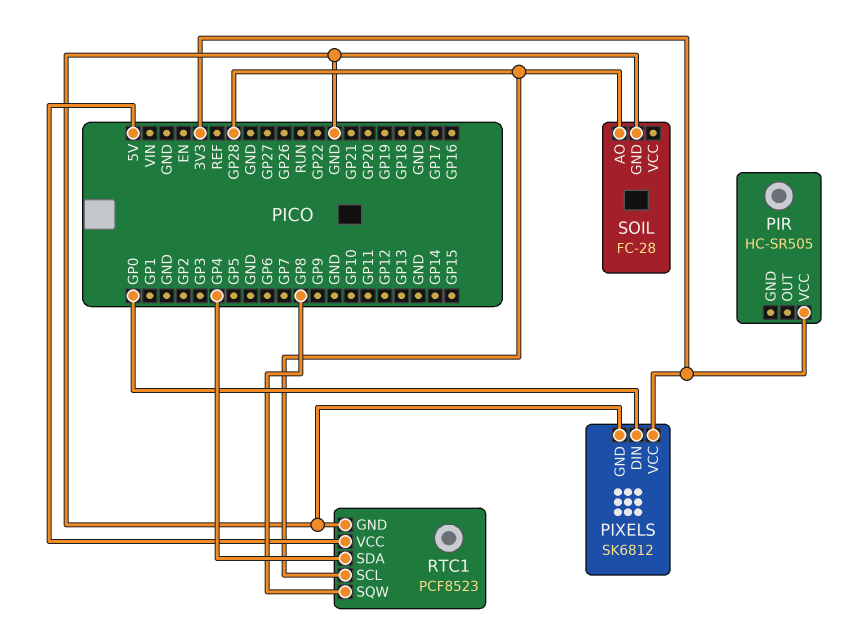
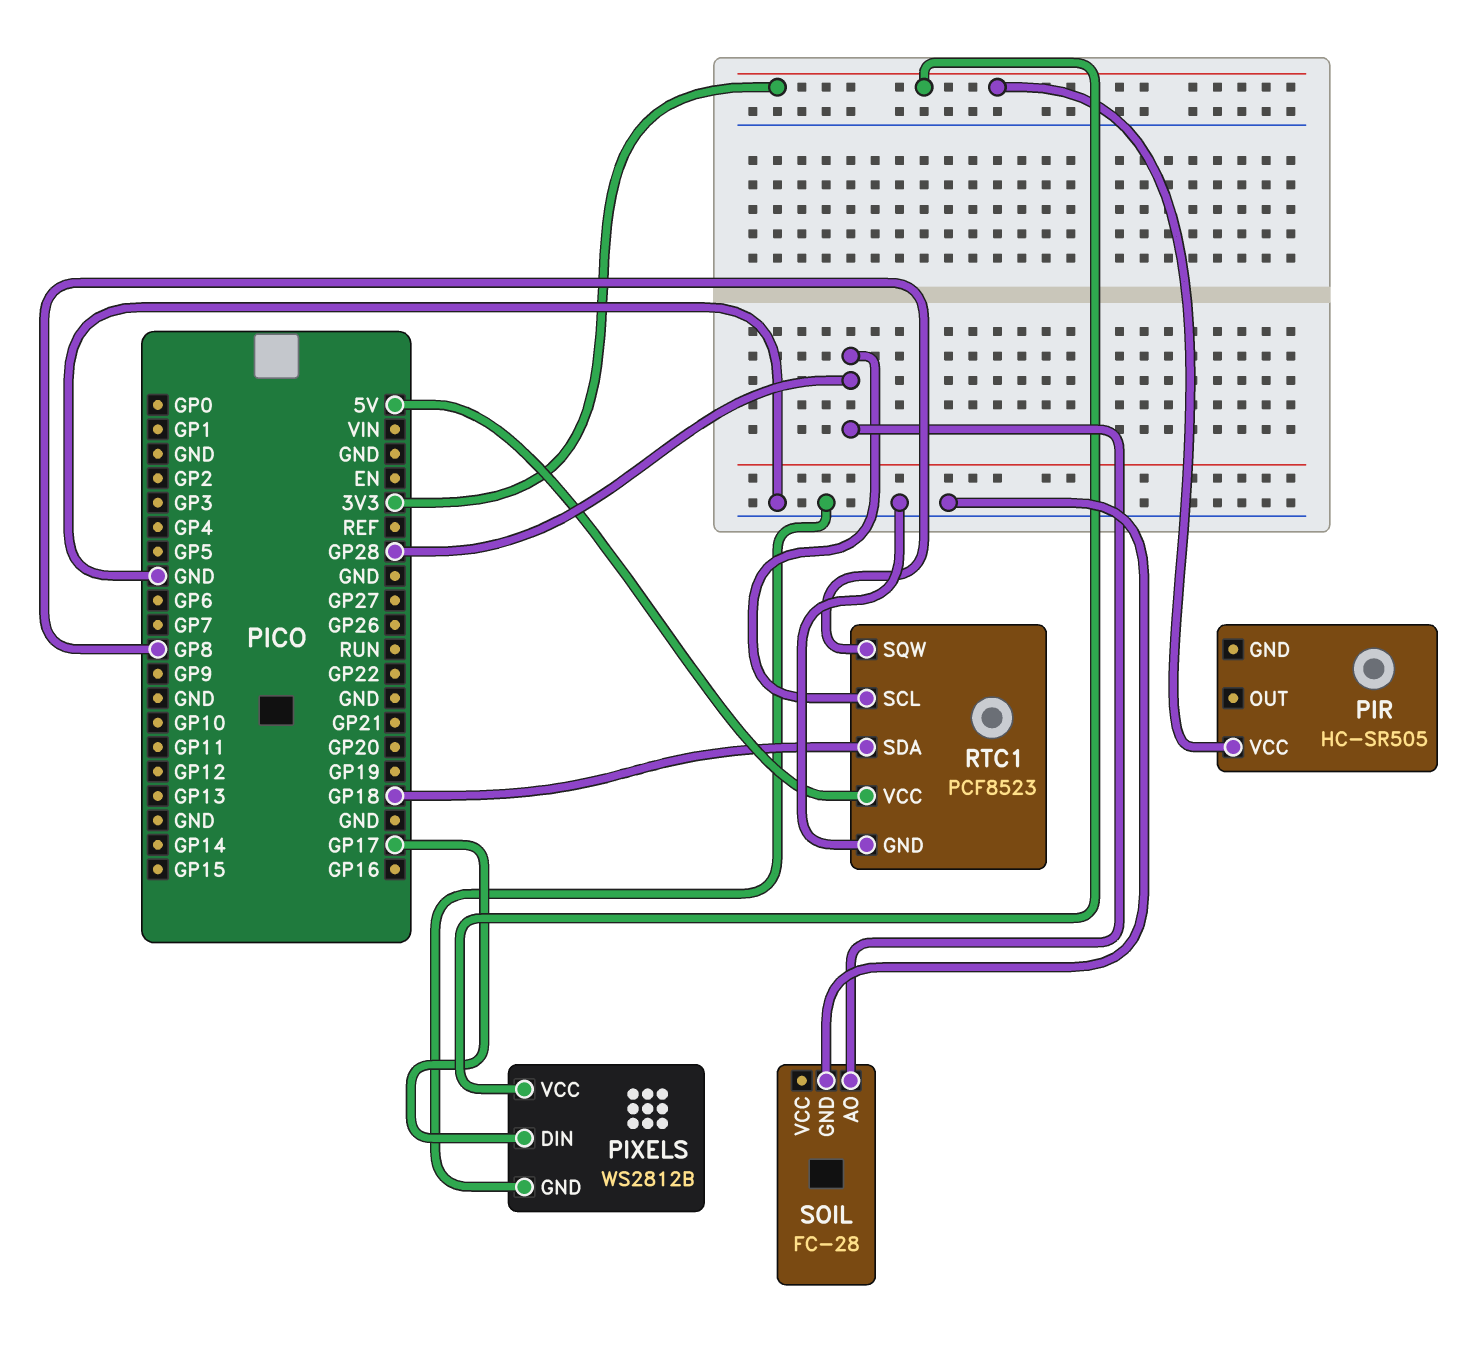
PIXELS: SK6812 -> WS2812B
PIXELS pin DIN: GP0 -> GP17
RTC1 pin SDA: GP4 -> GP18

